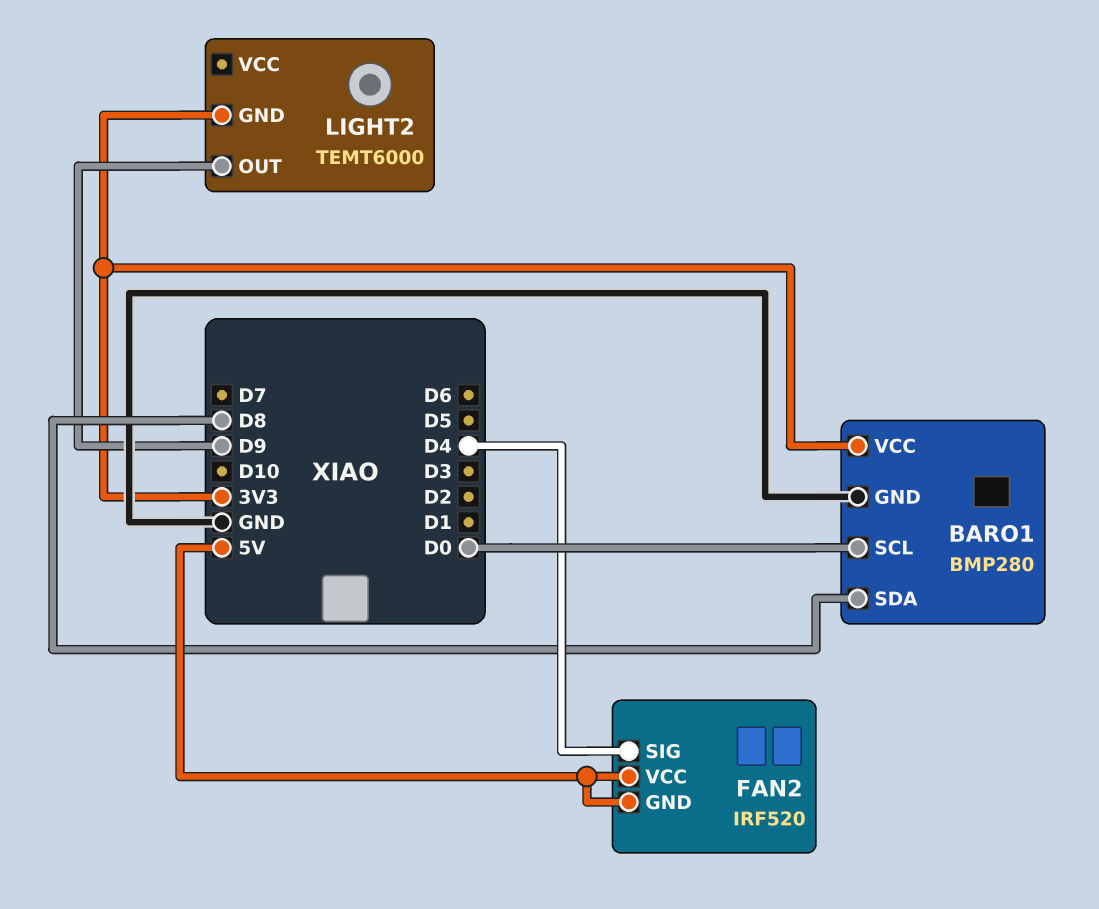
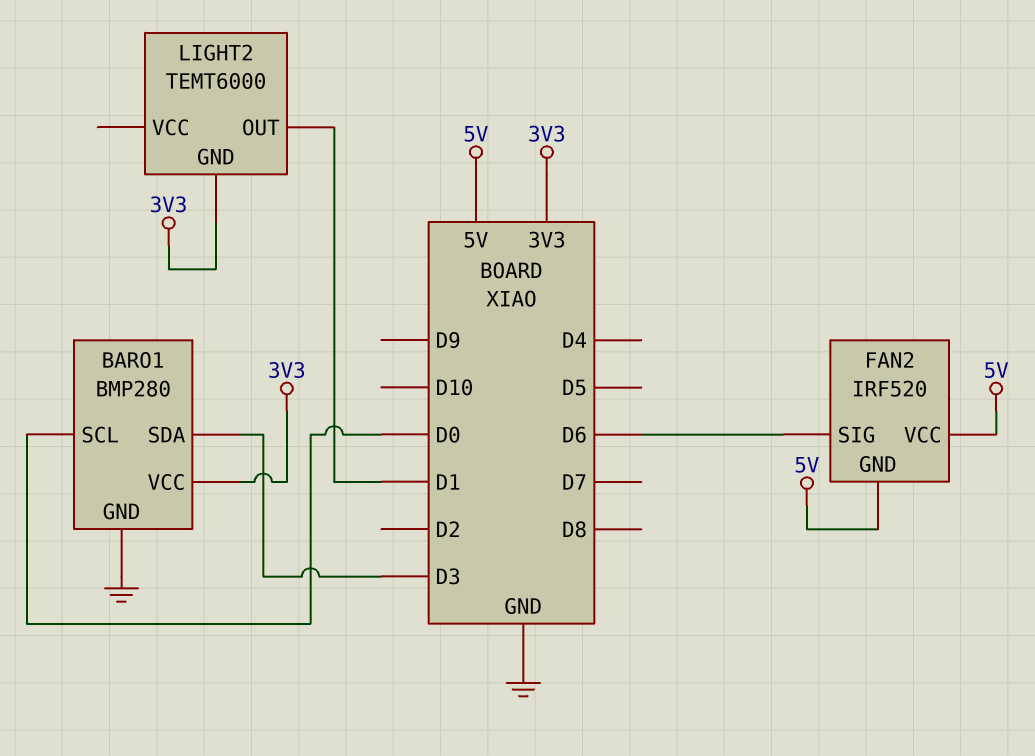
BARO1 pin SDA: D8 -> D3
FAN2 pin SIG: D4 -> D6
LIGHT2 pin OUT: D9 -> D1

